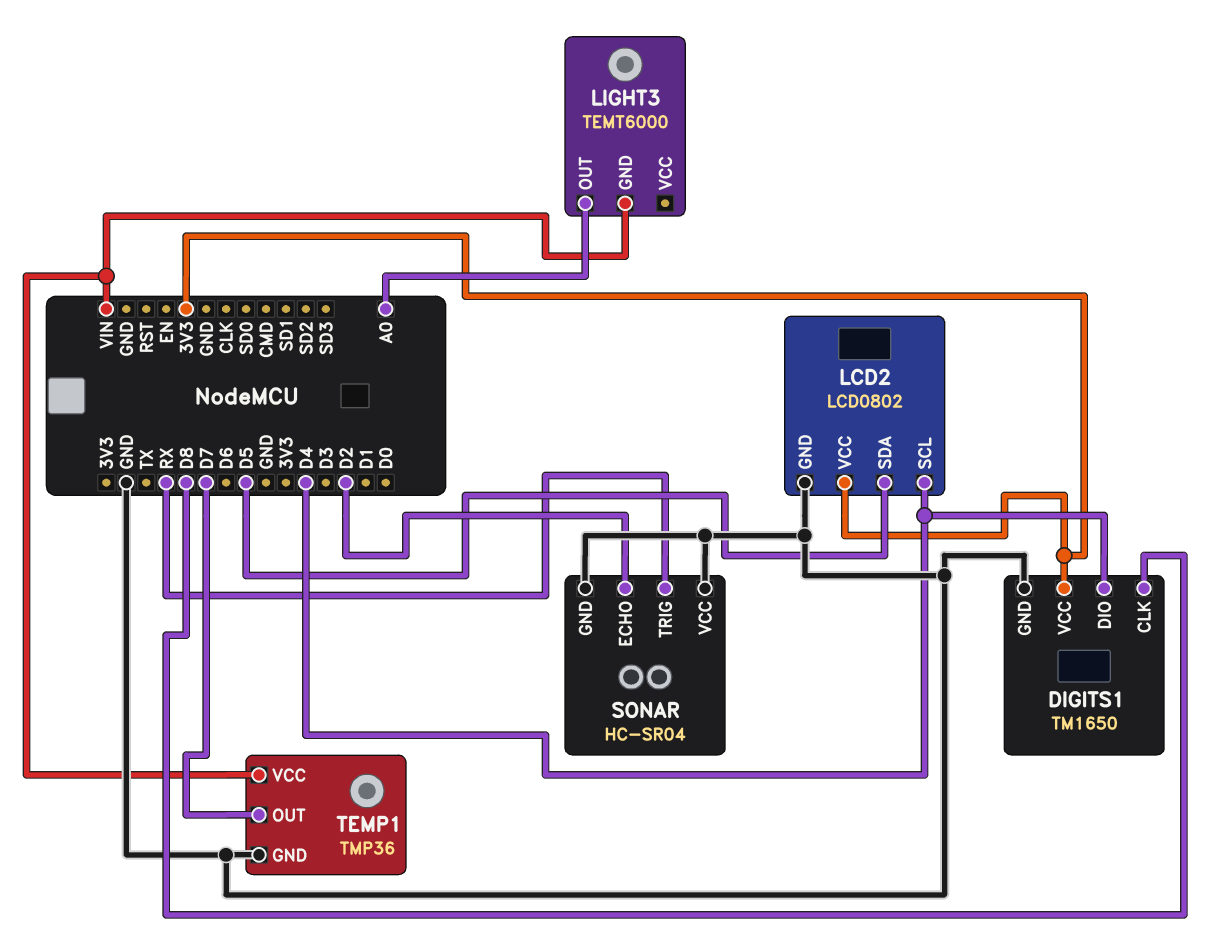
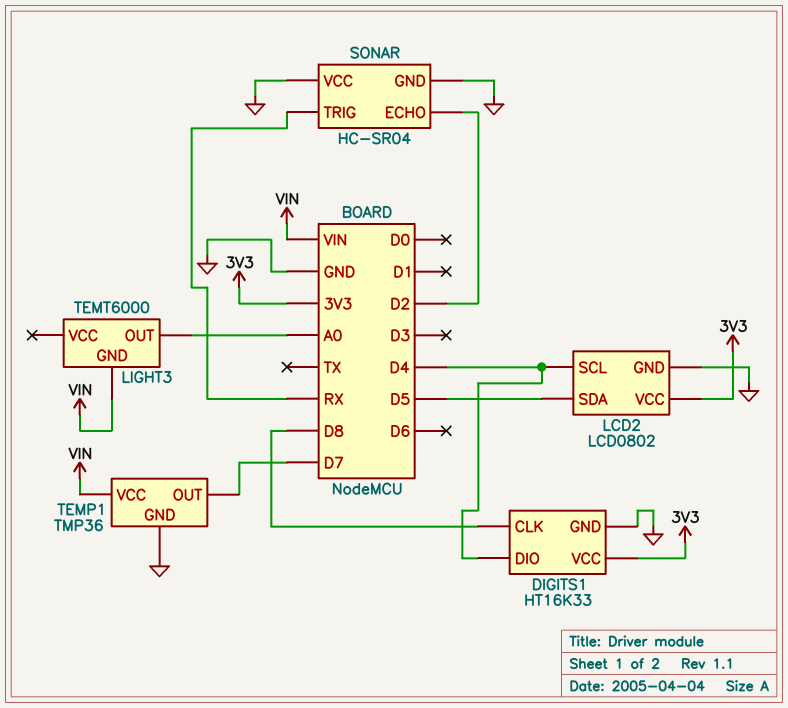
DIGITS1: TM1650 -> HT16K33

